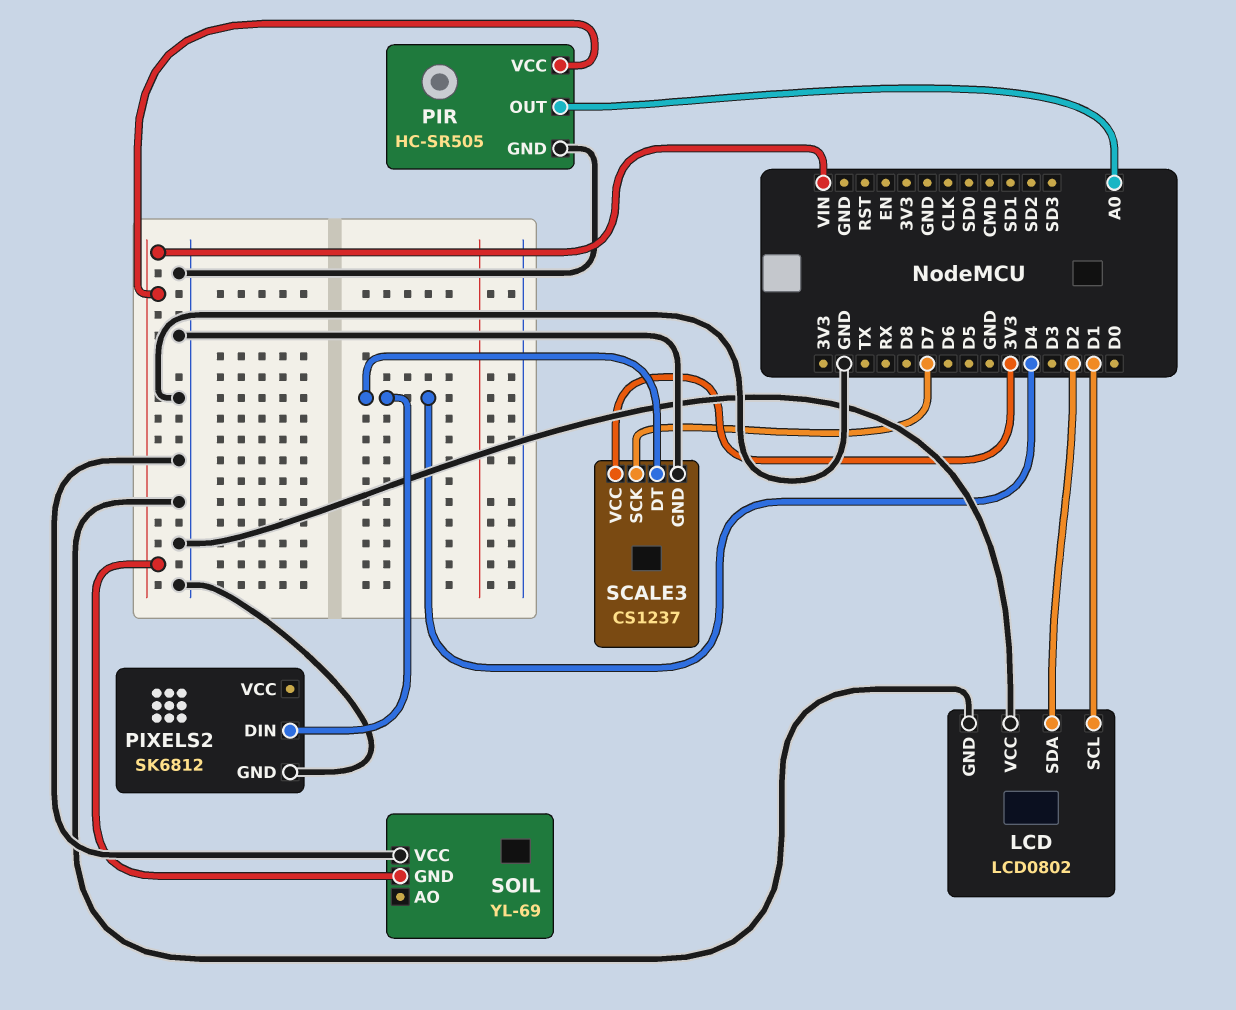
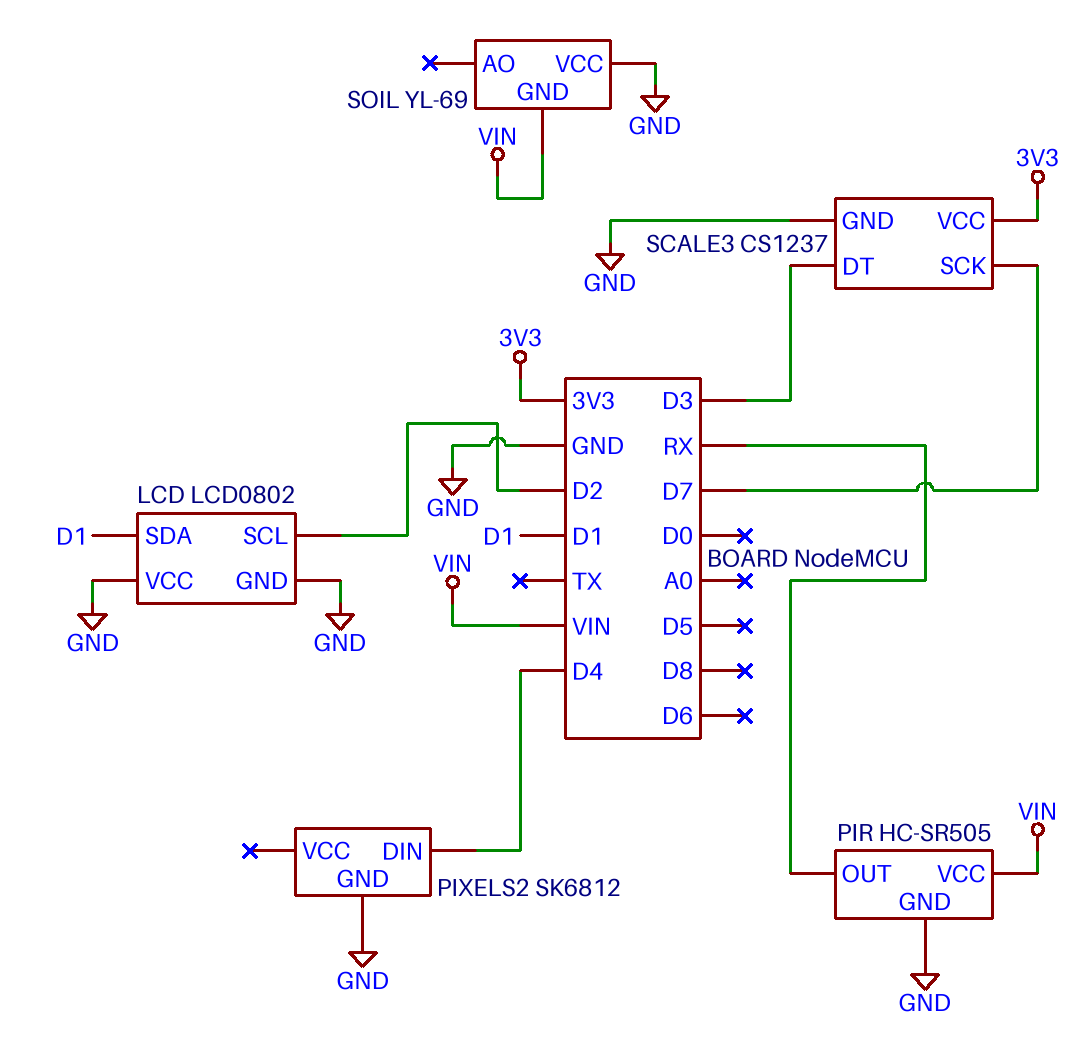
LCD pin SCL: D1 -> D2
LCD pin SDA: D2 -> D1
PIR pin OUT: A0 -> RX
SCALE3 pin DT: D4 -> D3

